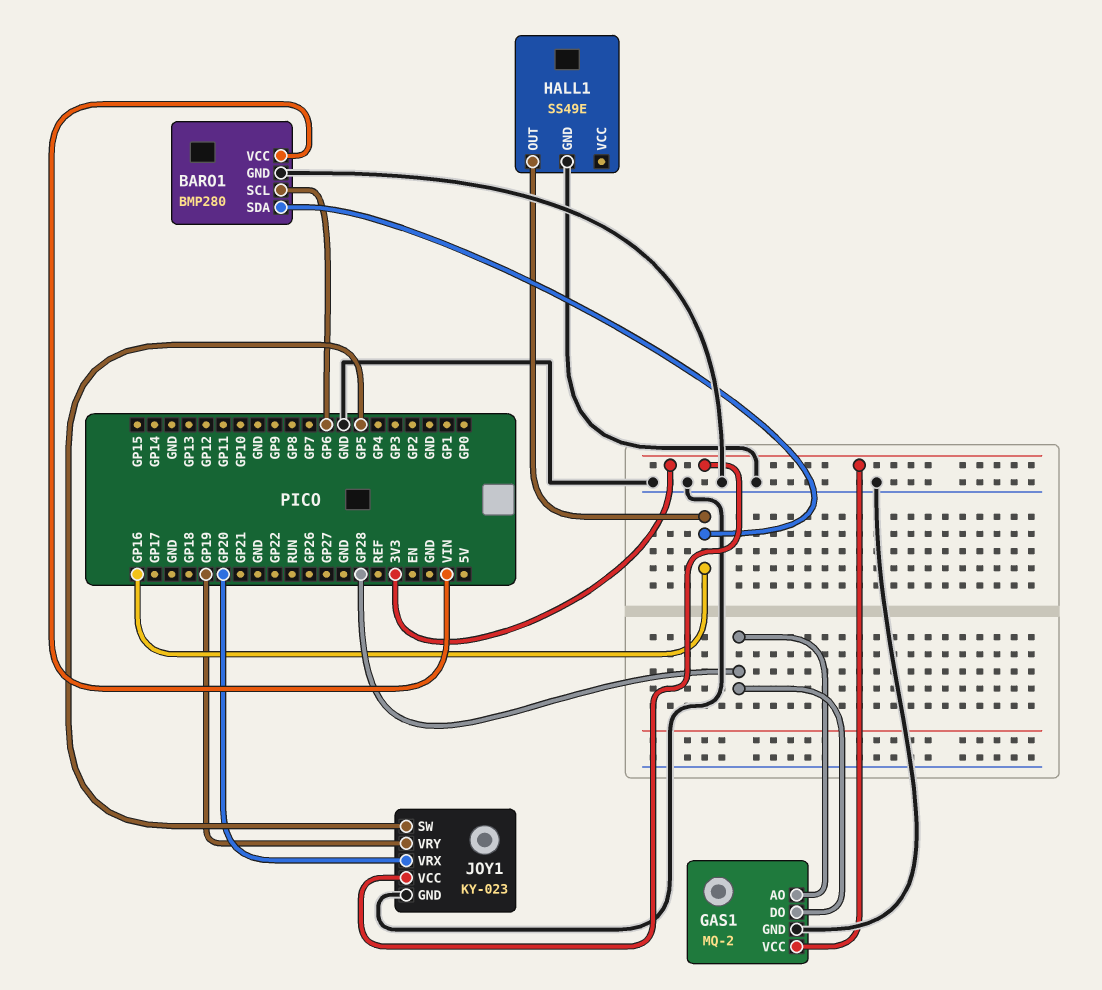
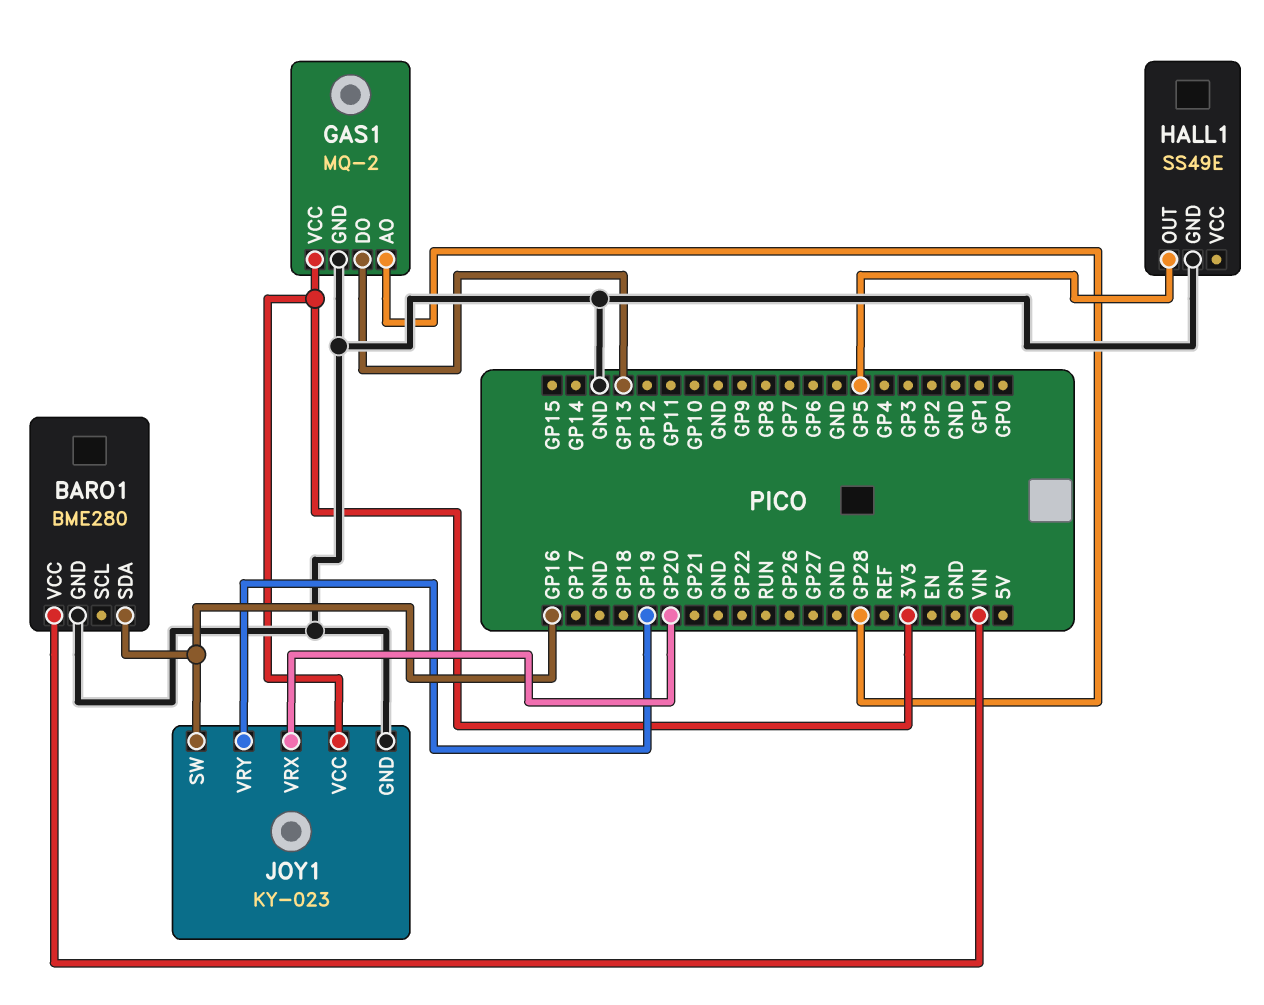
BARO1: BMP280 -> BME280
BARO1 pin SCL: GP6 -> none
GAS1 pin DO: GP28 -> GP13
HALL1 pin OUT: GP16 -> GP5
JOY1 pin SW: GP5 -> GP16

